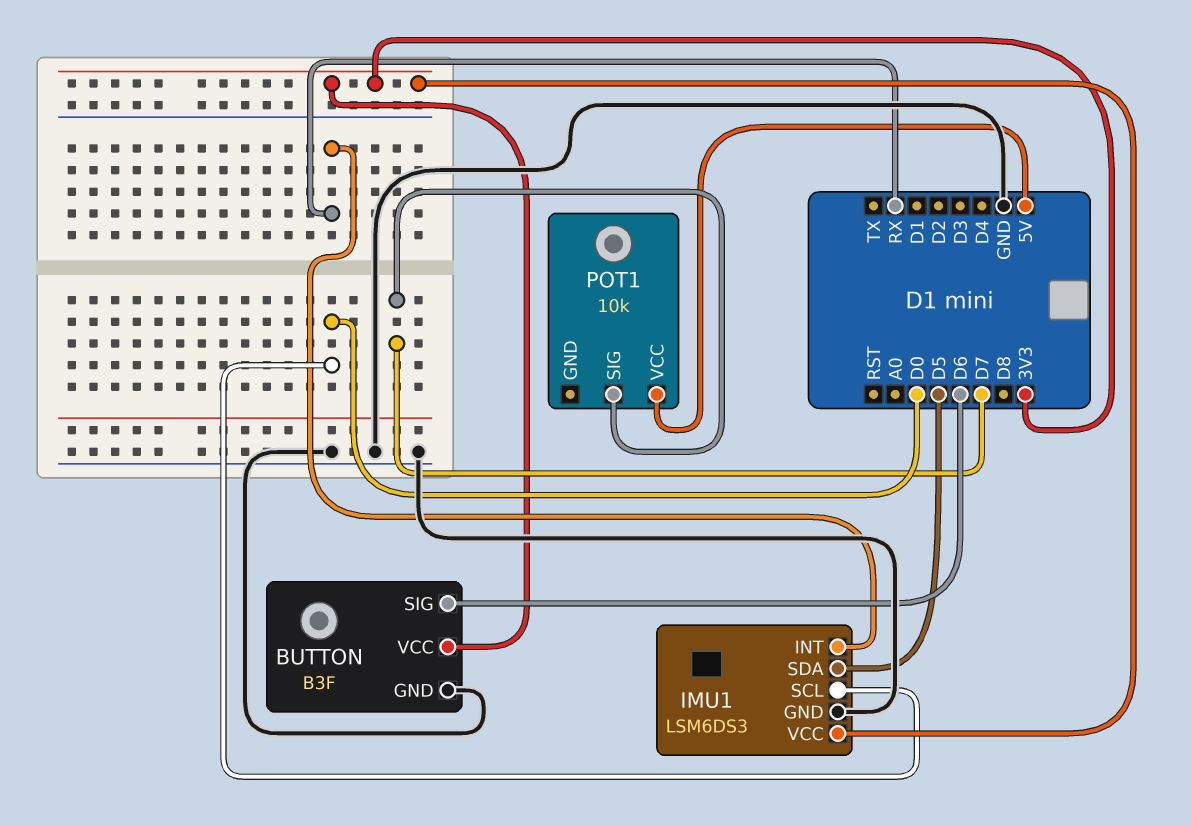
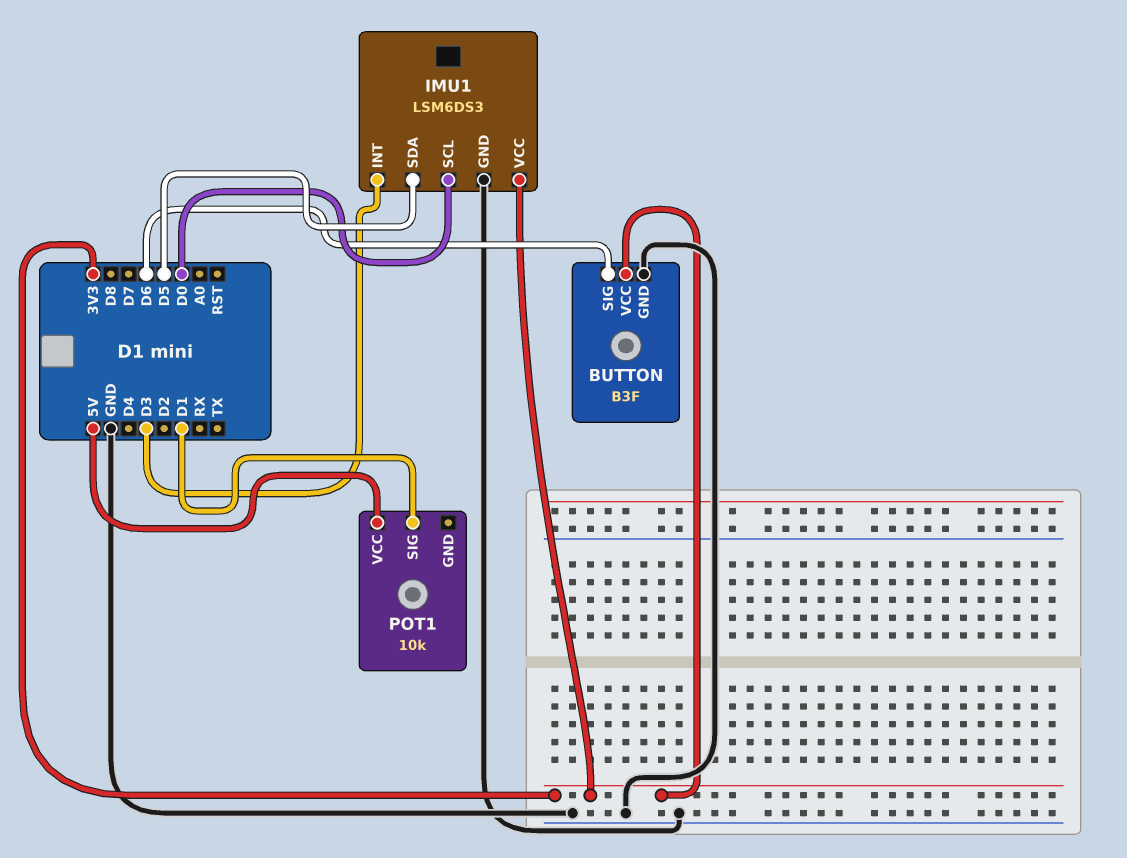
IMU1 pin INT: RX -> D3
POT1 pin SIG: D7 -> D1

